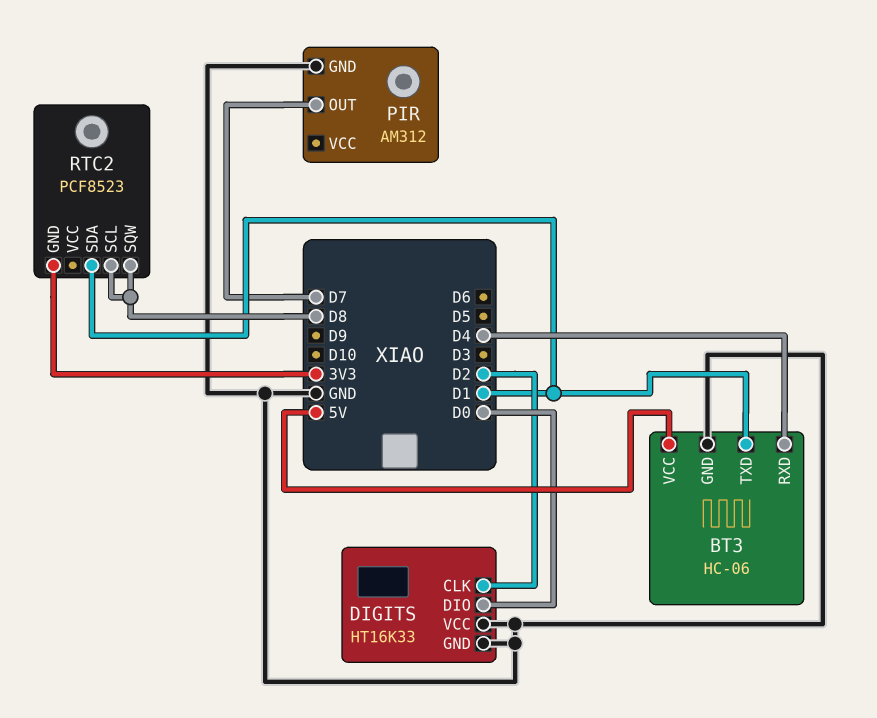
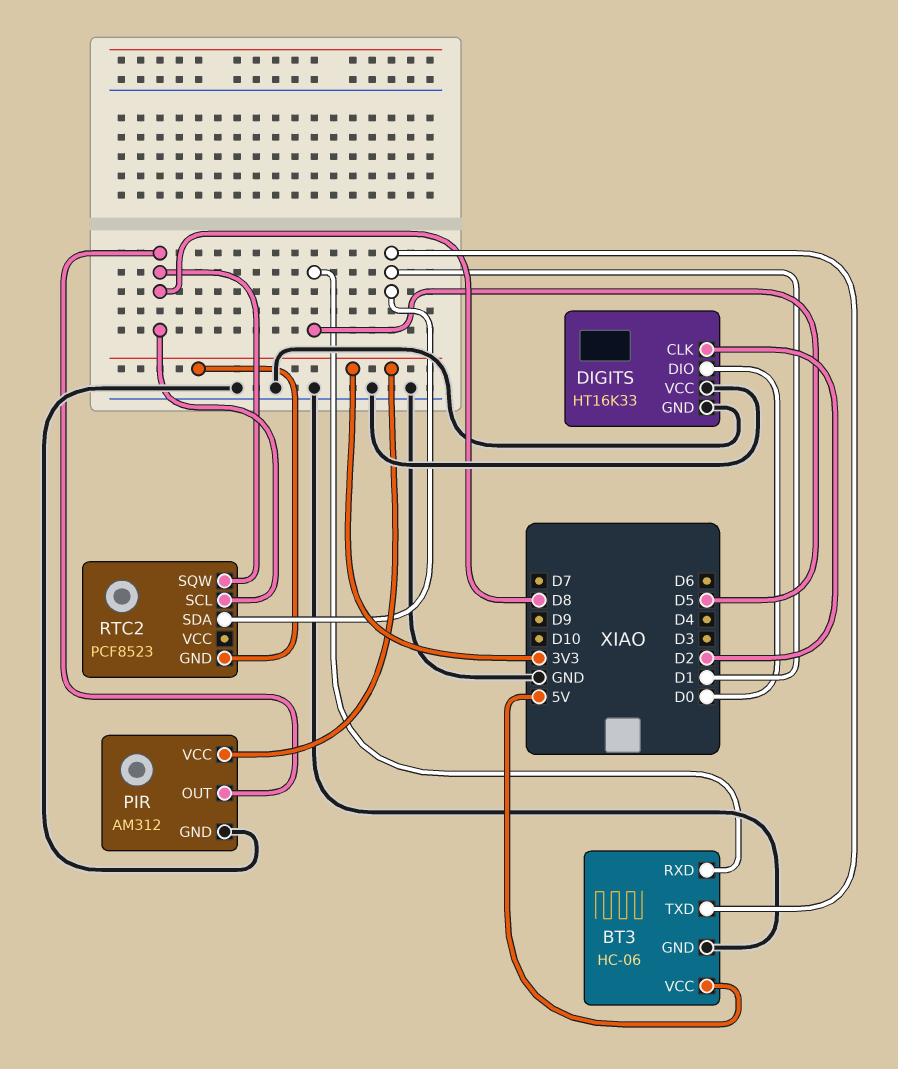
BT3 pin RXD: D4 -> D5
PIR pin OUT: D7 -> D8
PIR pin VCC: none -> 3V3

